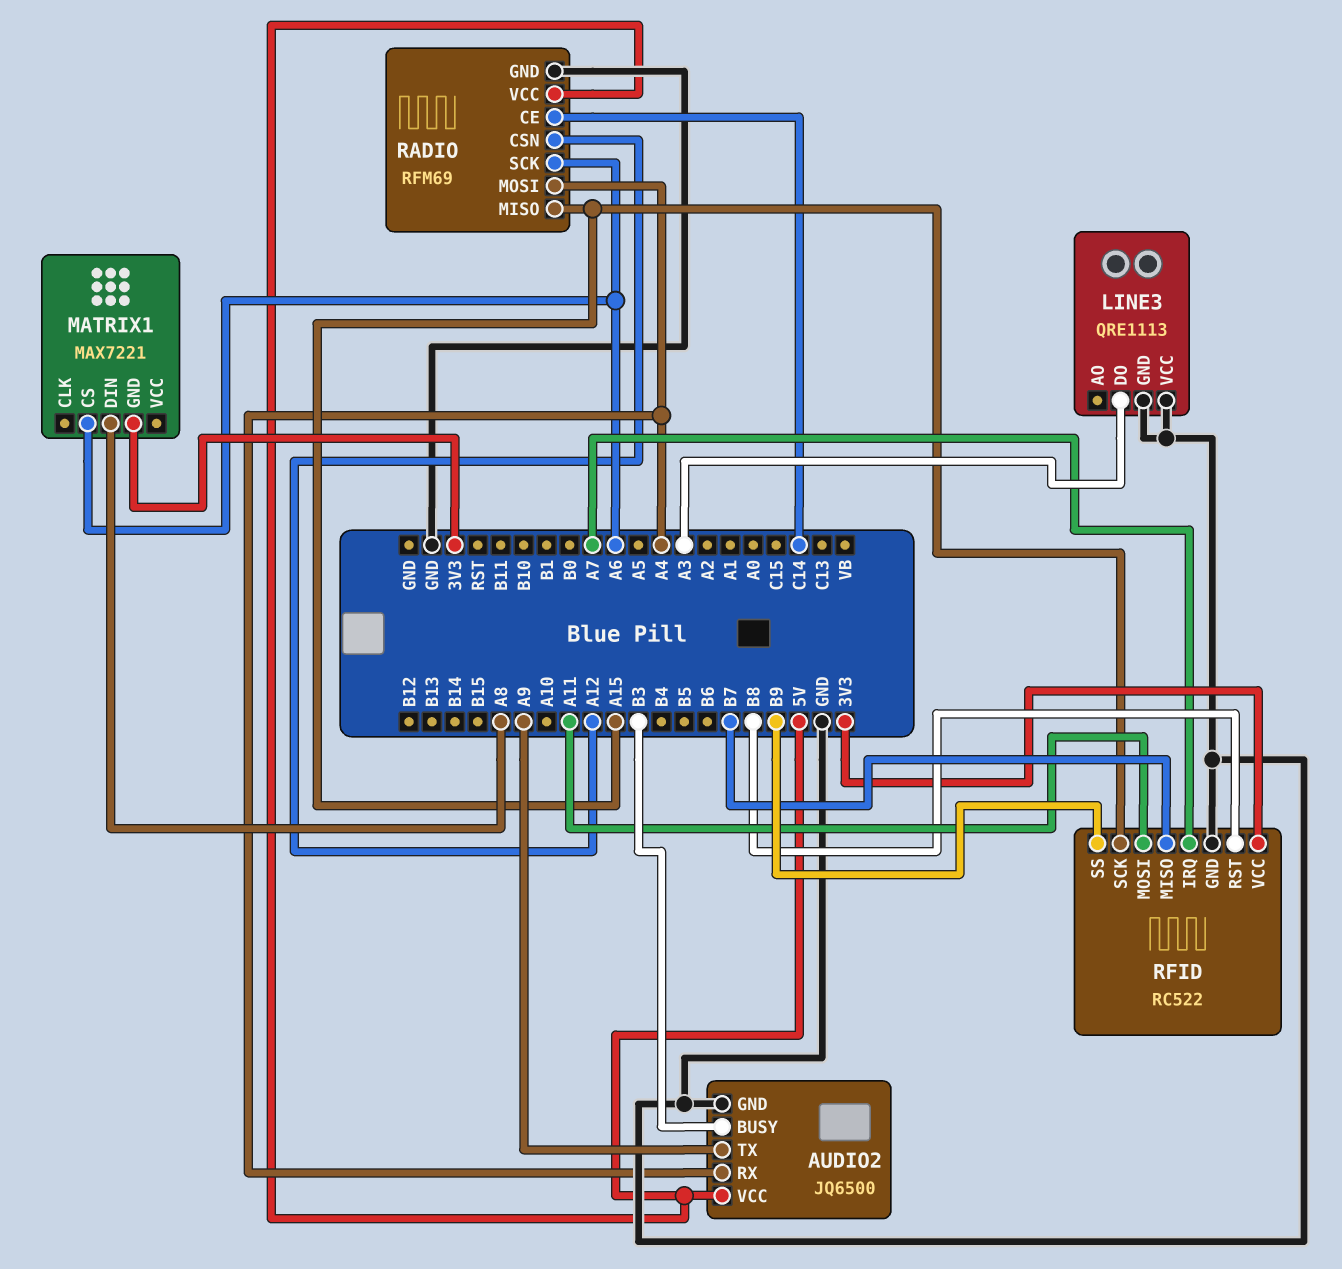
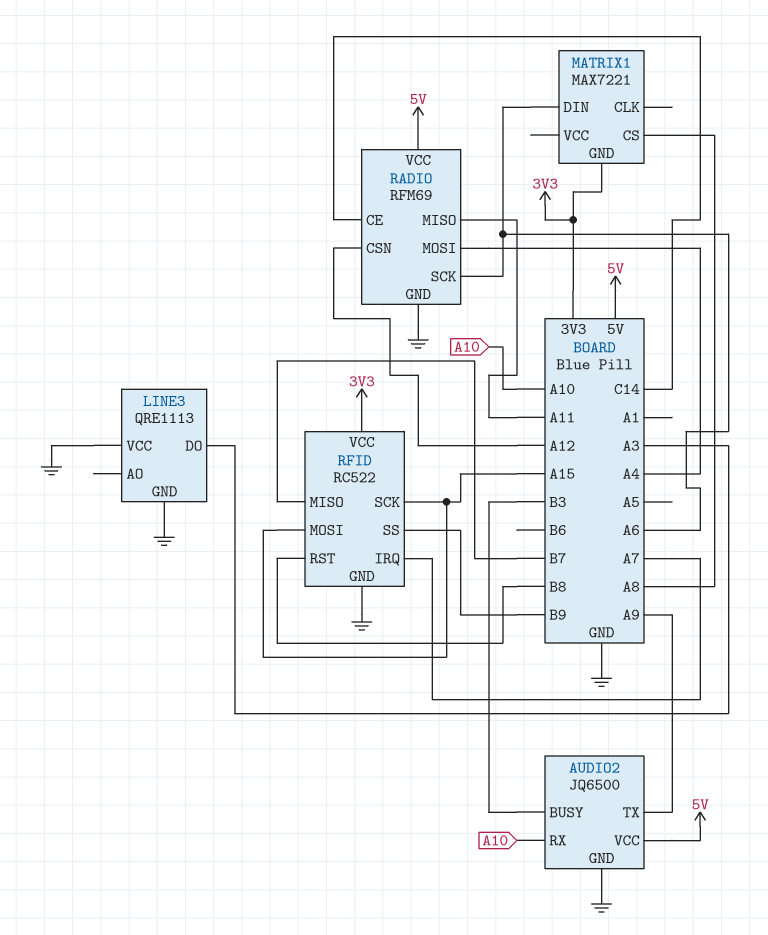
AUDIO2 pin RX: A4 -> A10
MATRIX1 pin CS: A6 -> A8
MATRIX1 pin DIN: A8 -> A6
RADIO pin MISO: A15 -> A11
RFID pin MOSI: A11 -> A15

